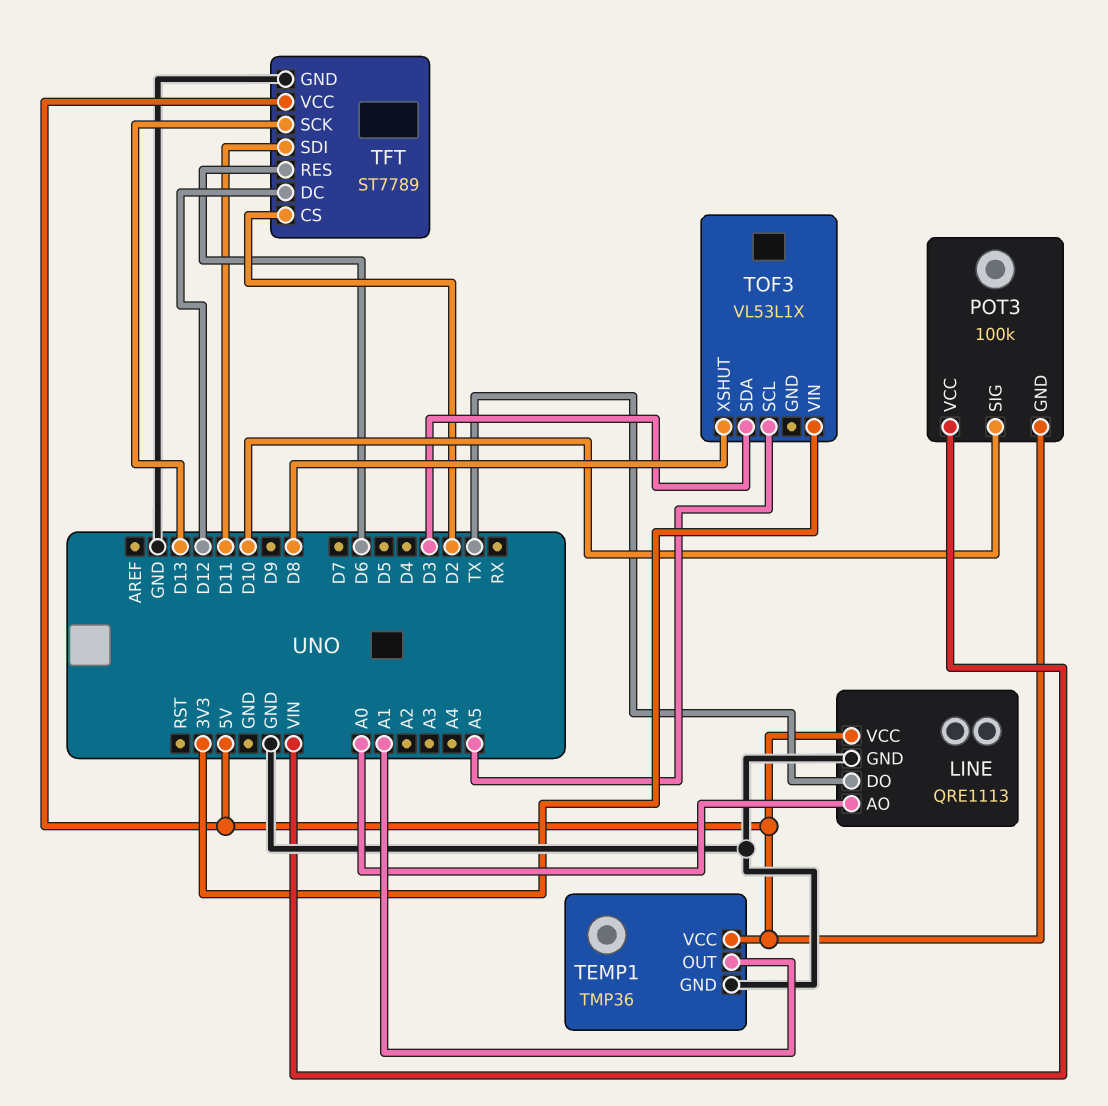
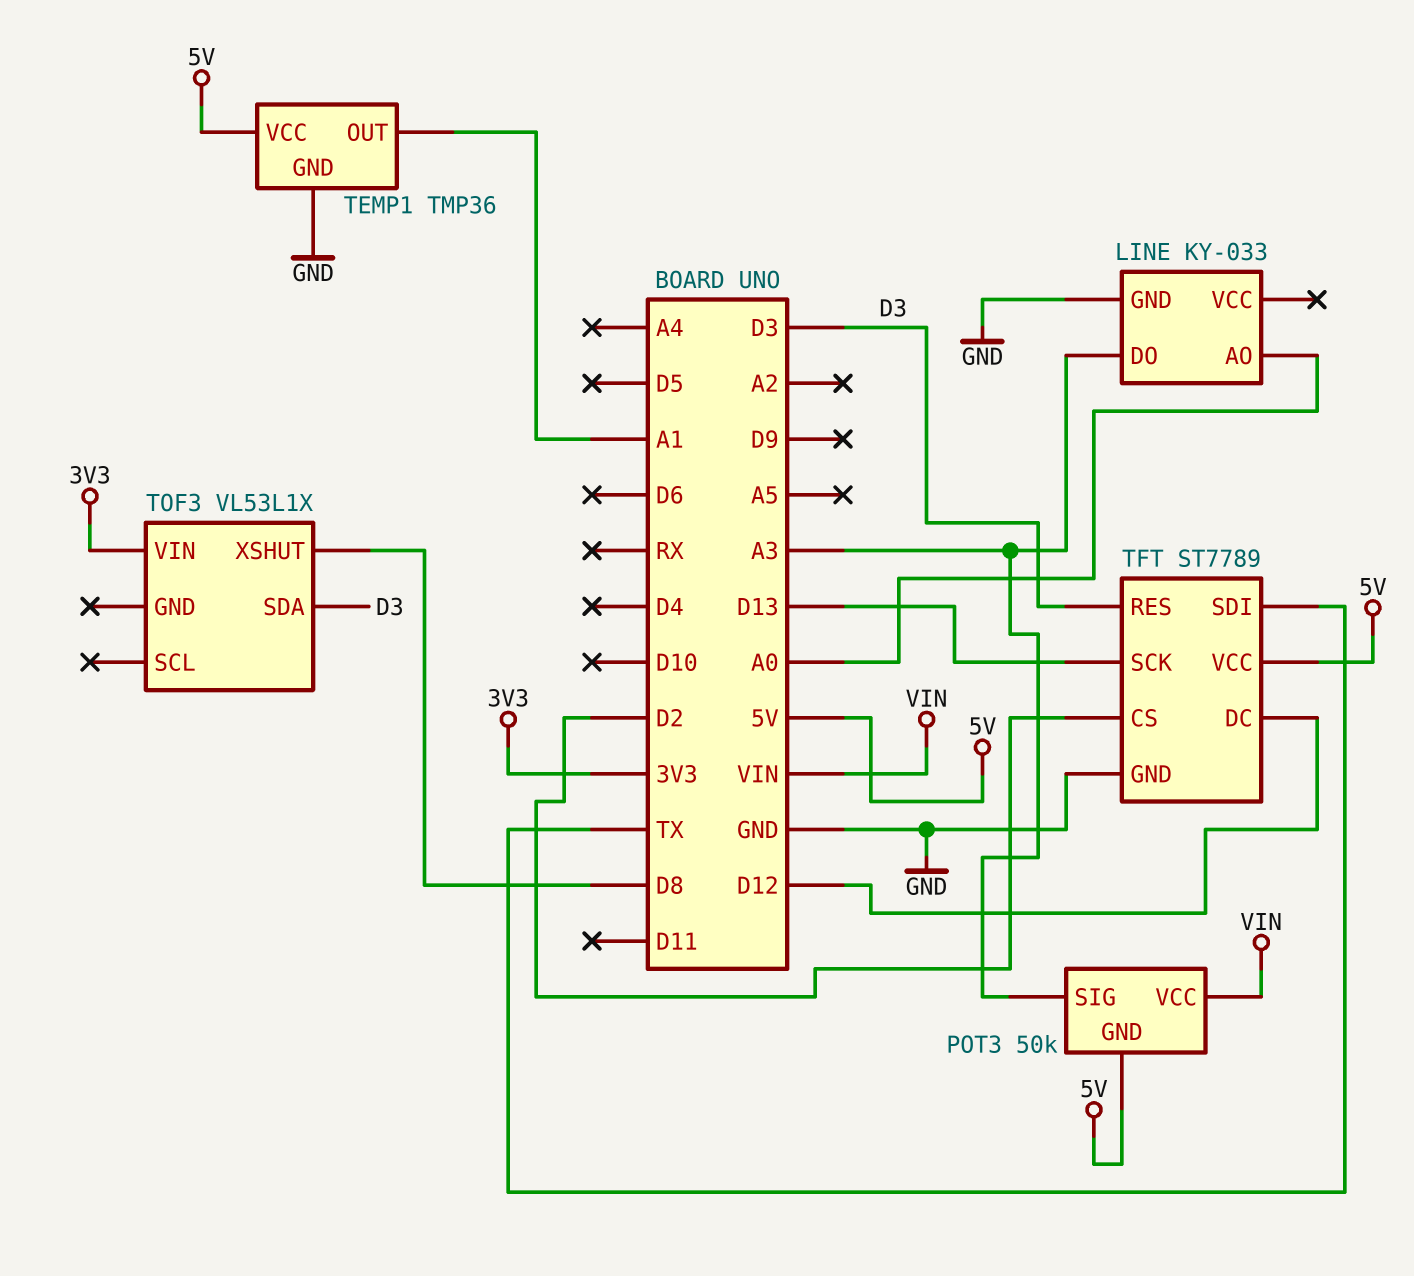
LINE: QRE1113 -> KY-033
LINE pin DO: TX -> A3
LINE pin VCC: 5V -> none
POT3: 100k -> 50k
POT3 pin SIG: D10 -> A3
TFT pin RES: D6 -> D3
TFT pin SDI: D11 -> TX
TOF3 pin SCL: A5 -> none

